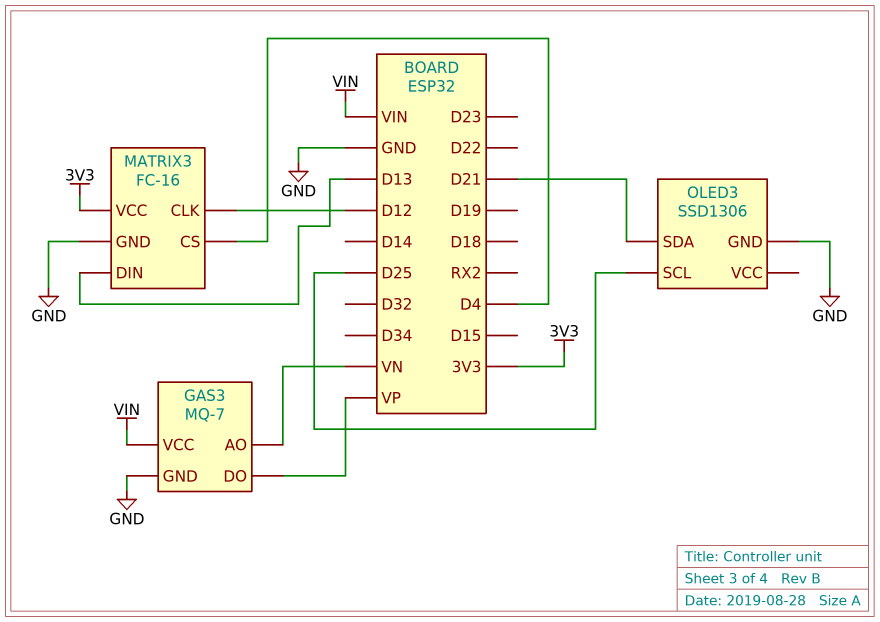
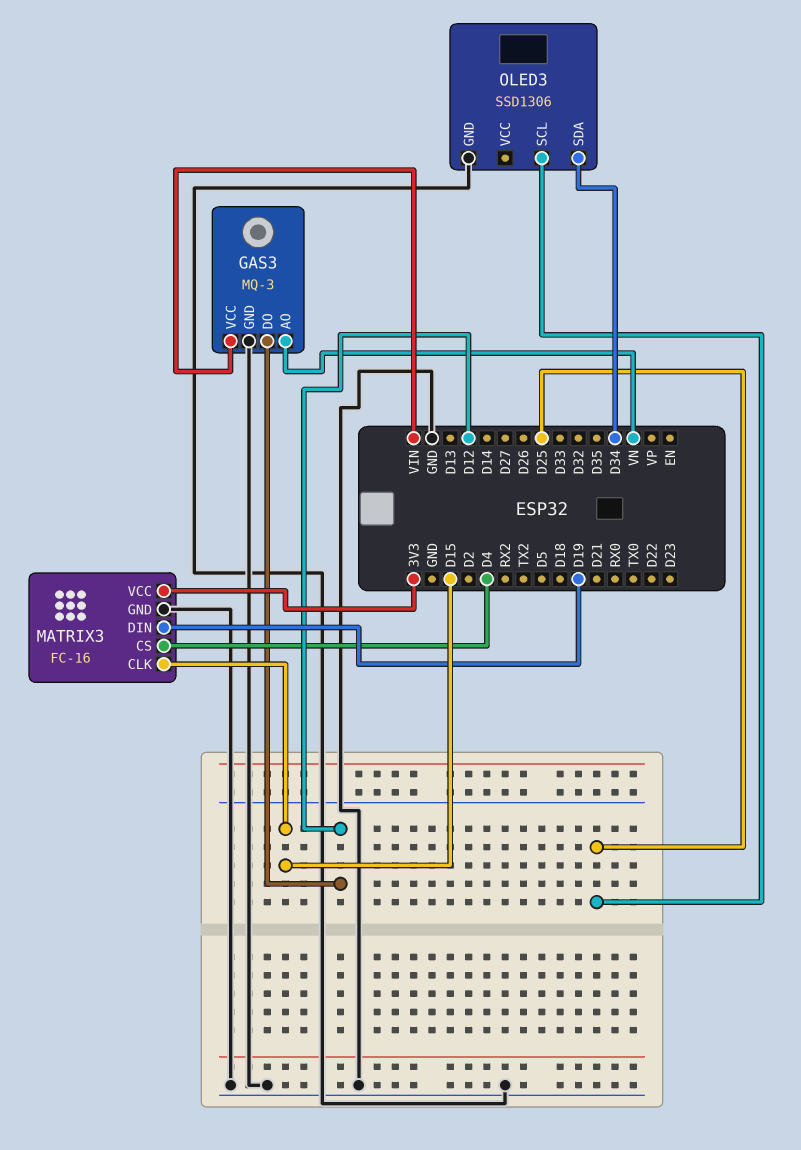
GAS3: MQ-7 -> MQ-3
GAS3 pin DO: VP -> D12
MATRIX3 pin CLK: D12 -> D15
MATRIX3 pin DIN: D13 -> D19
OLED3 pin SDA: D21 -> D34

